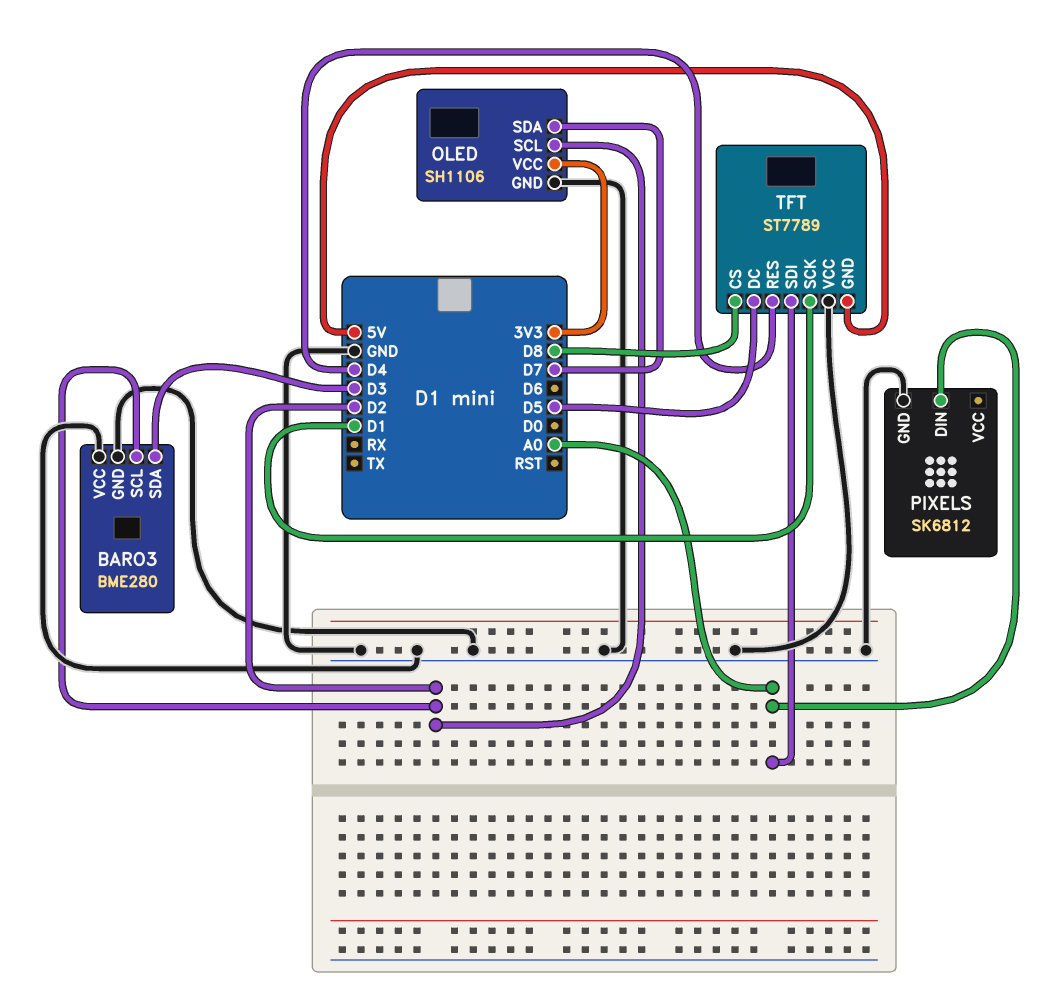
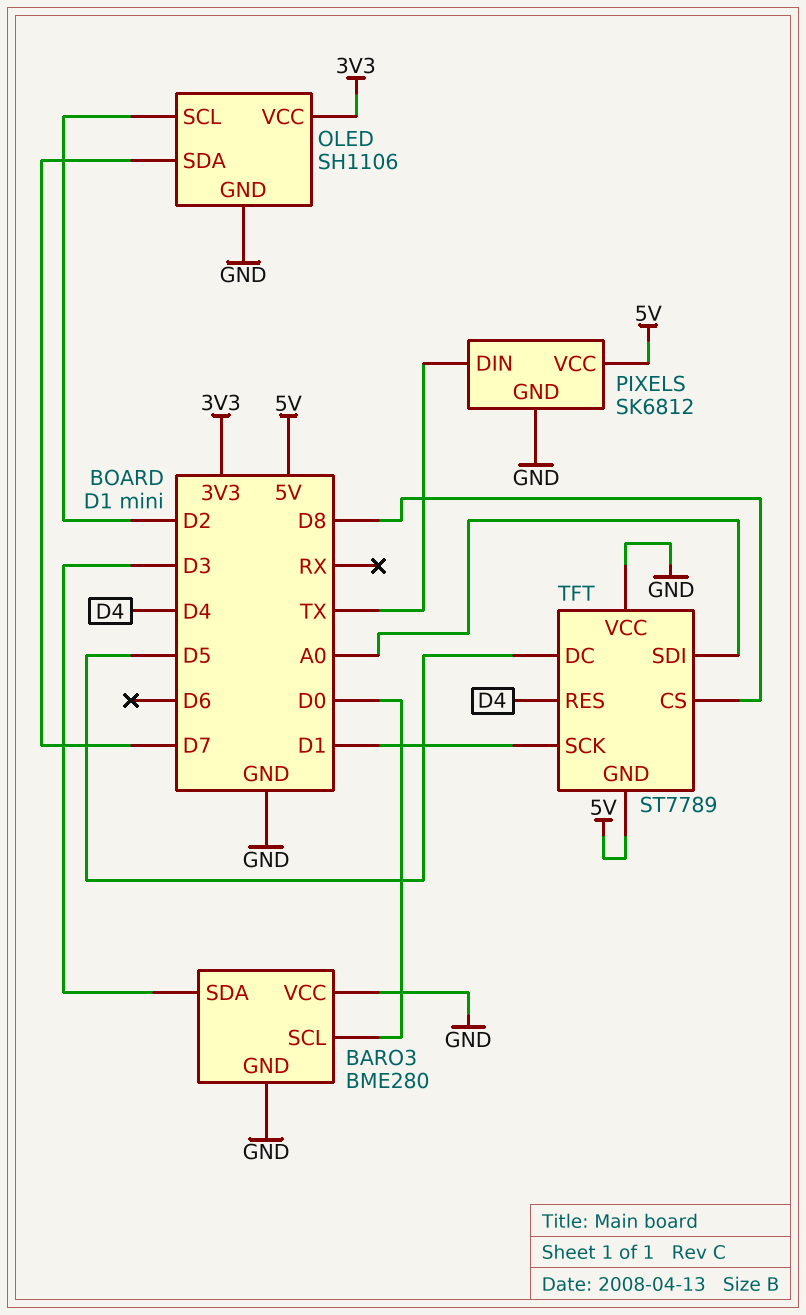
BARO3 pin SCL: D2 -> D0
PIXELS pin DIN: A0 -> TX
PIXELS pin VCC: none -> 5V

